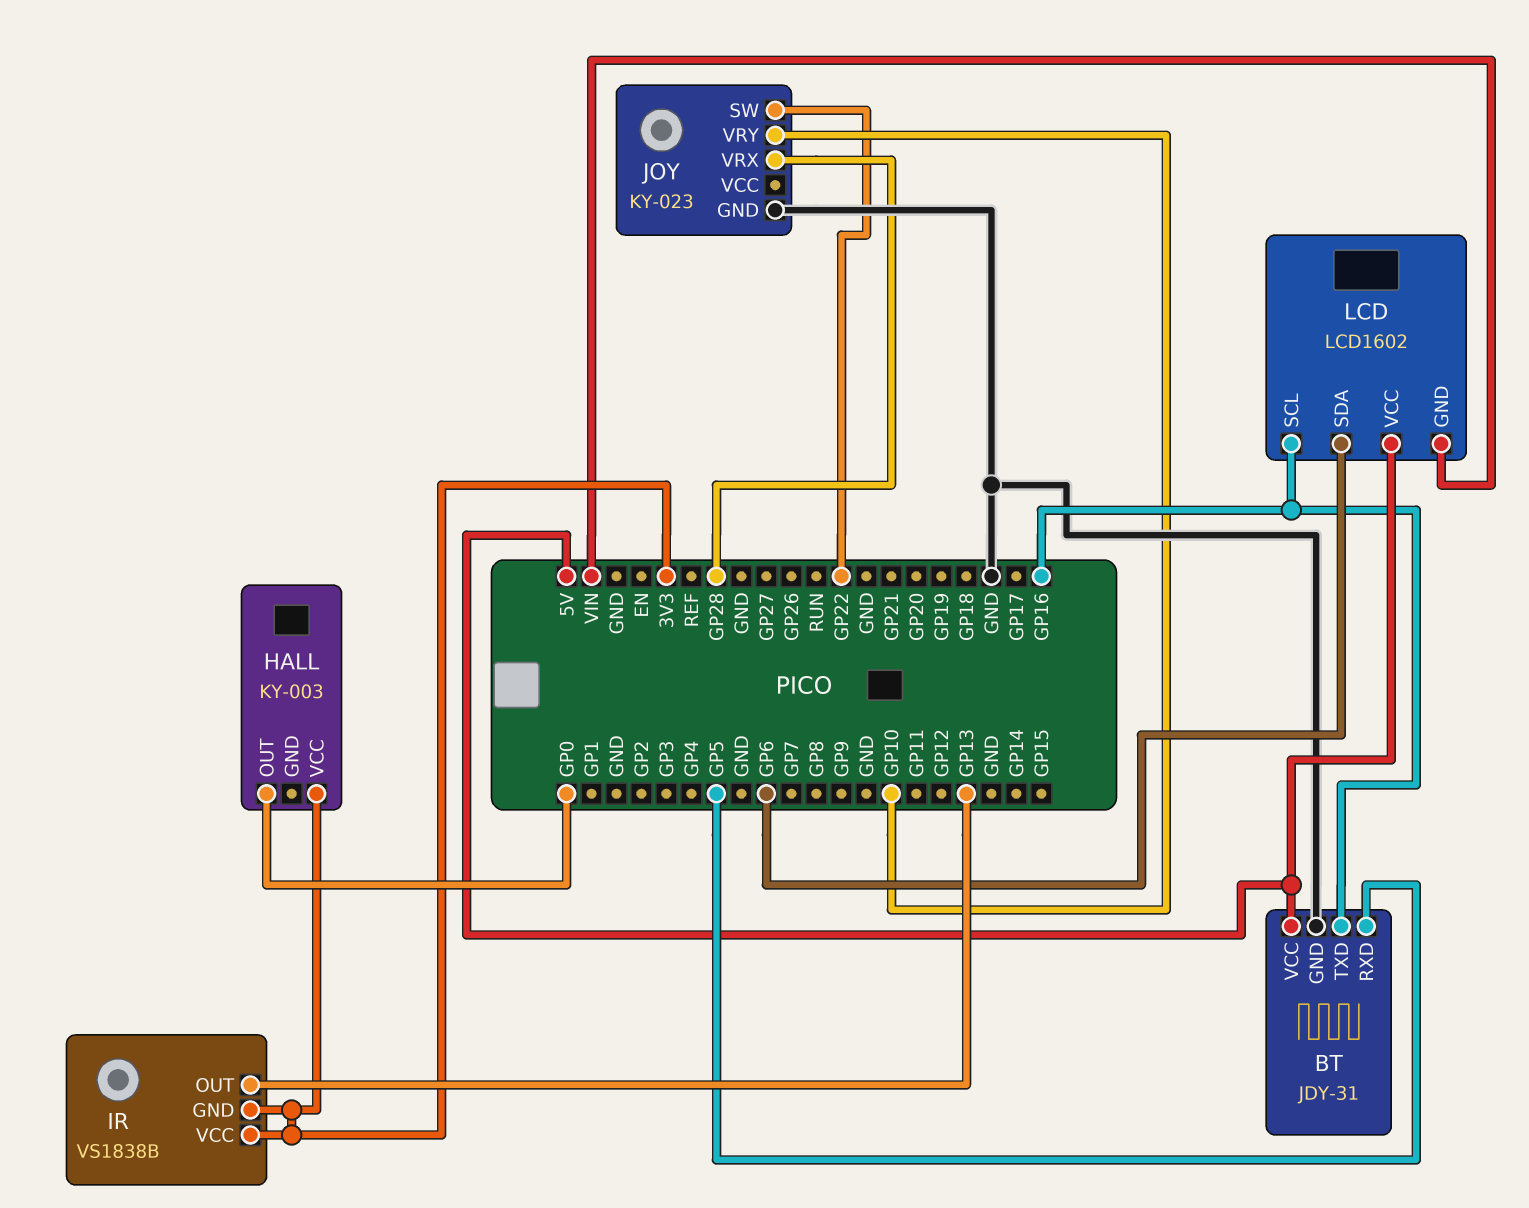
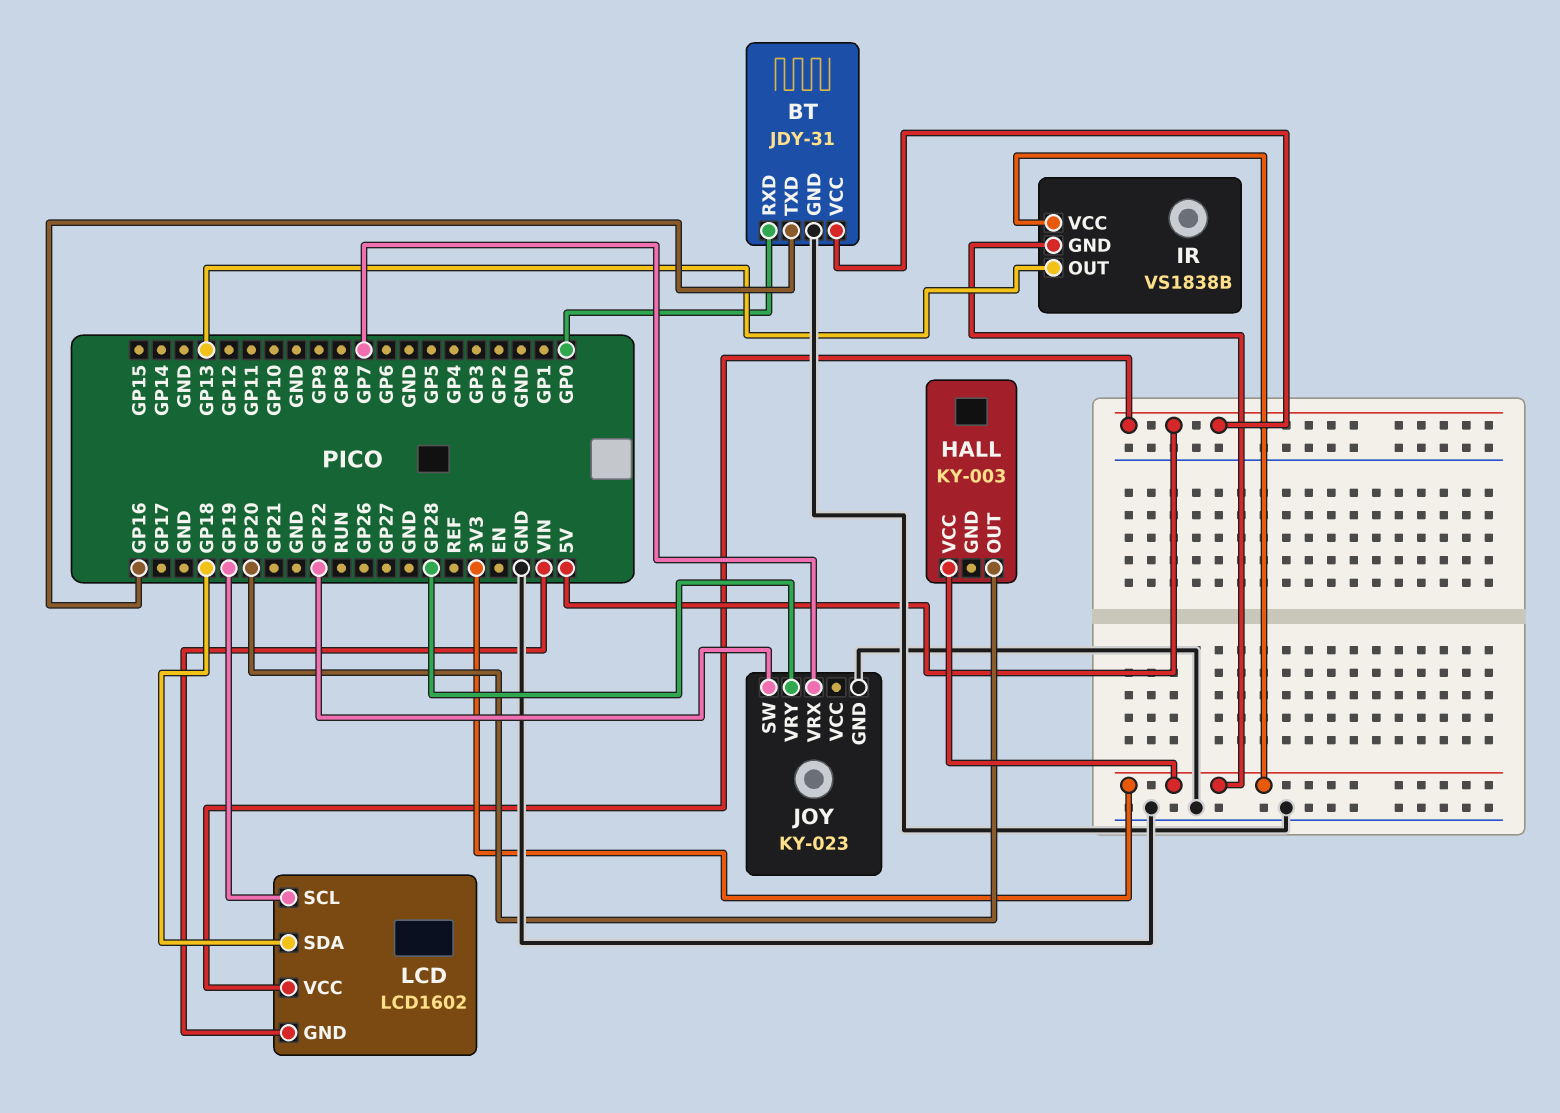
BT pin RXD: GP5 -> GP0
HALL pin OUT: GP0 -> GP20
JOY pin VRX: GP28 -> GP7
JOY pin VRY: GP10 -> GP28
LCD pin SCL: GP16 -> GP19
LCD pin SDA: GP6 -> GP18

